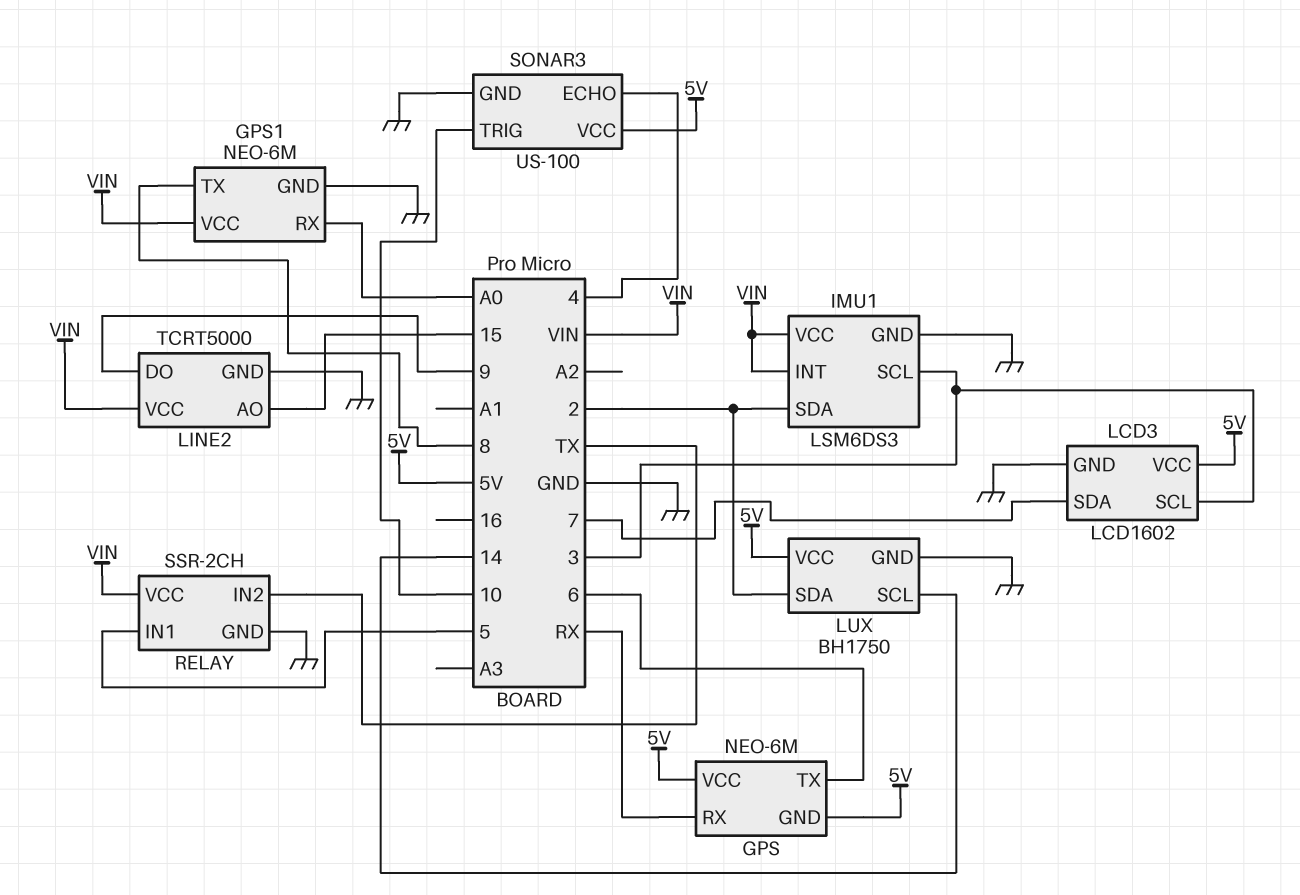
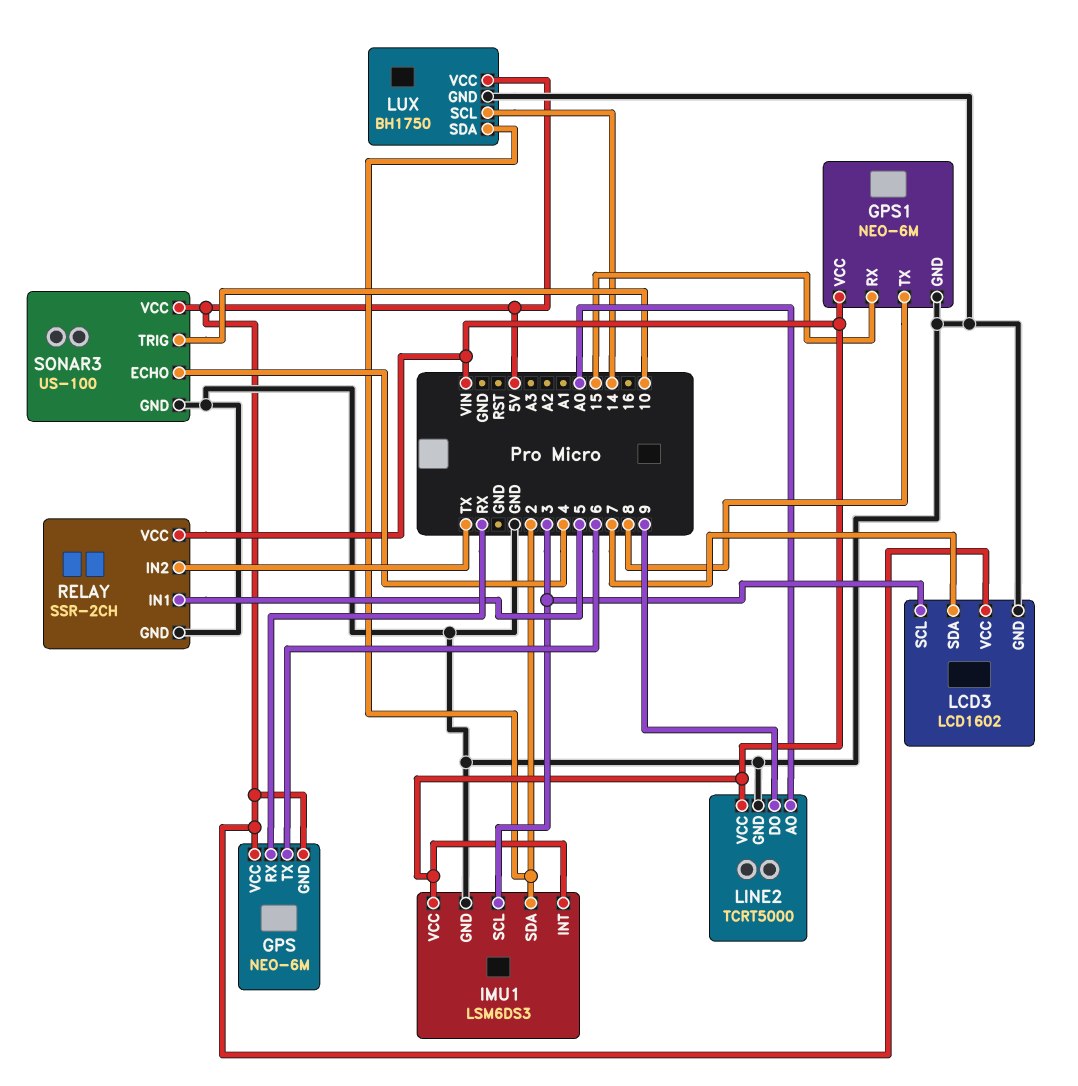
GPS1 pin RX: A0 -> 15
LINE2 pin AO: 15 -> A0

